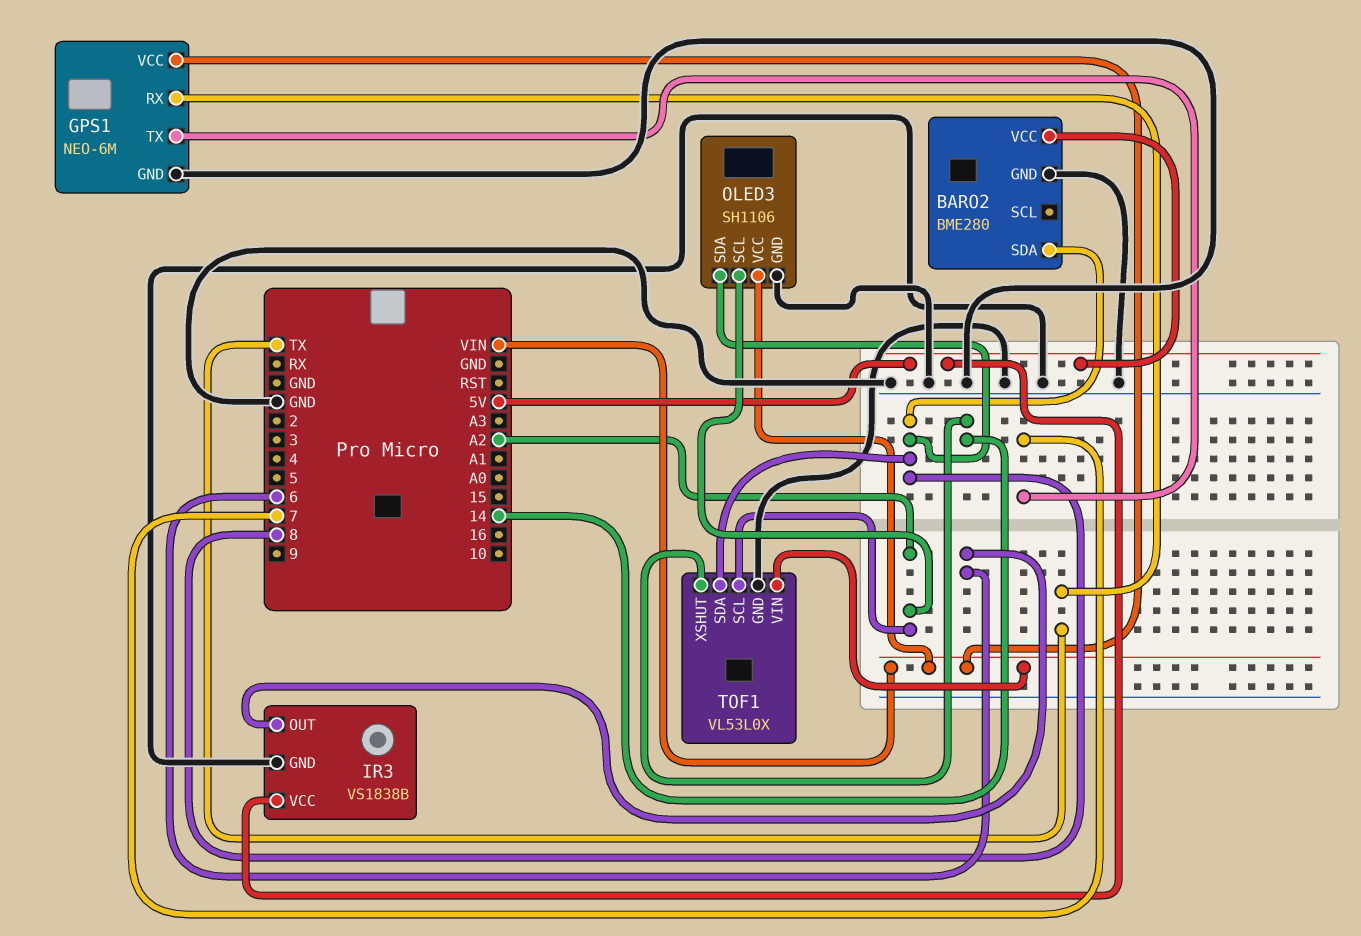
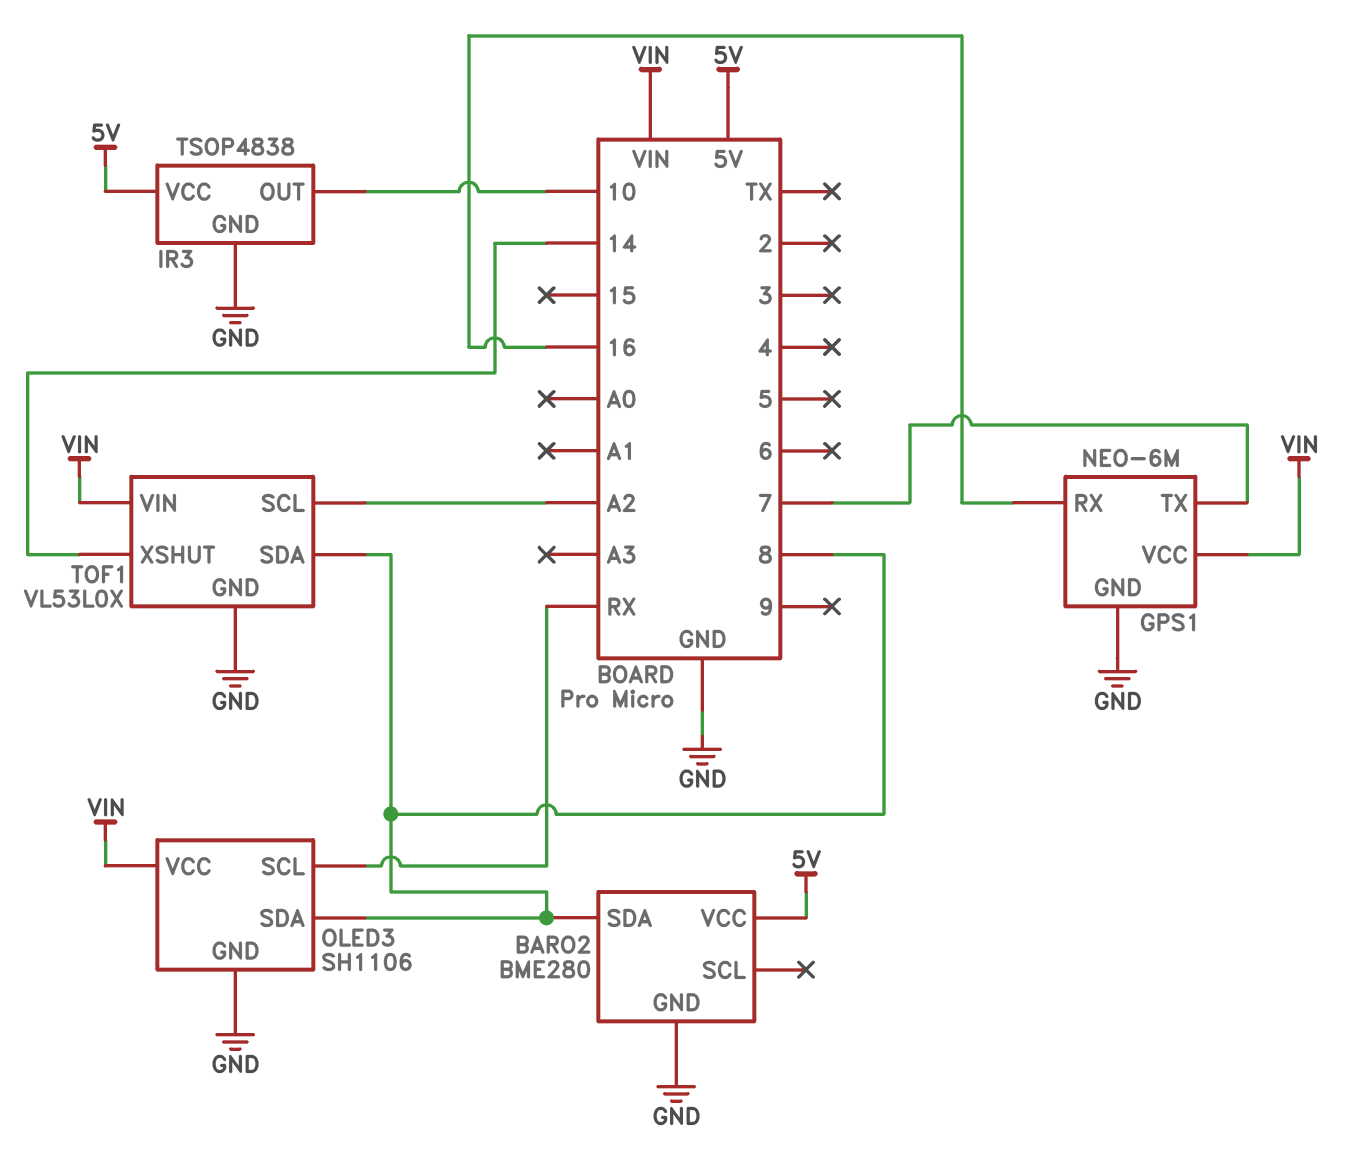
GPS1 pin RX: TX -> 16
IR3: VS1838B -> TSOP4838
IR3 pin OUT: 6 -> 10
OLED3 pin SCL: A2 -> RX

